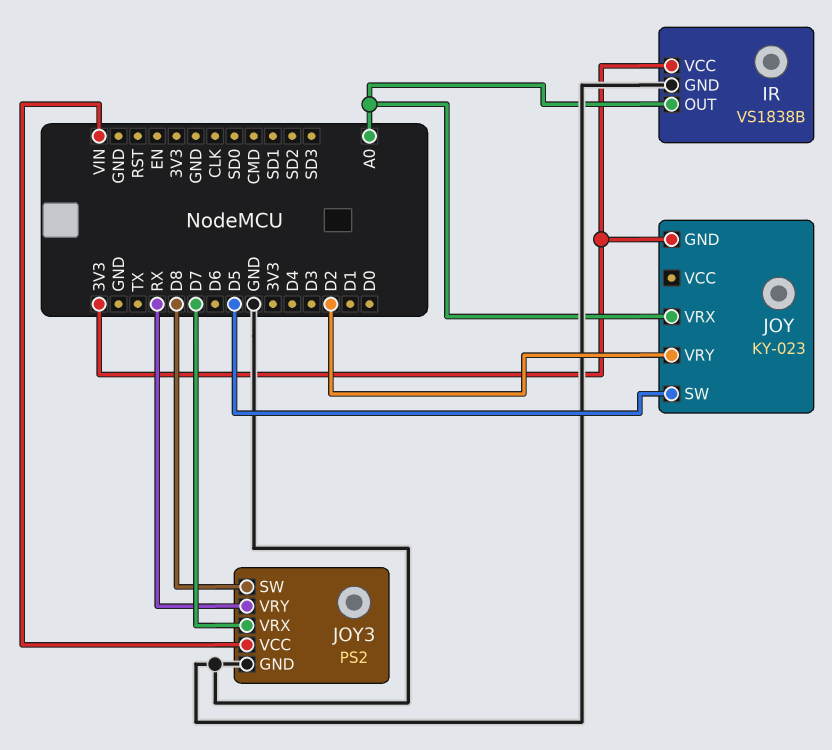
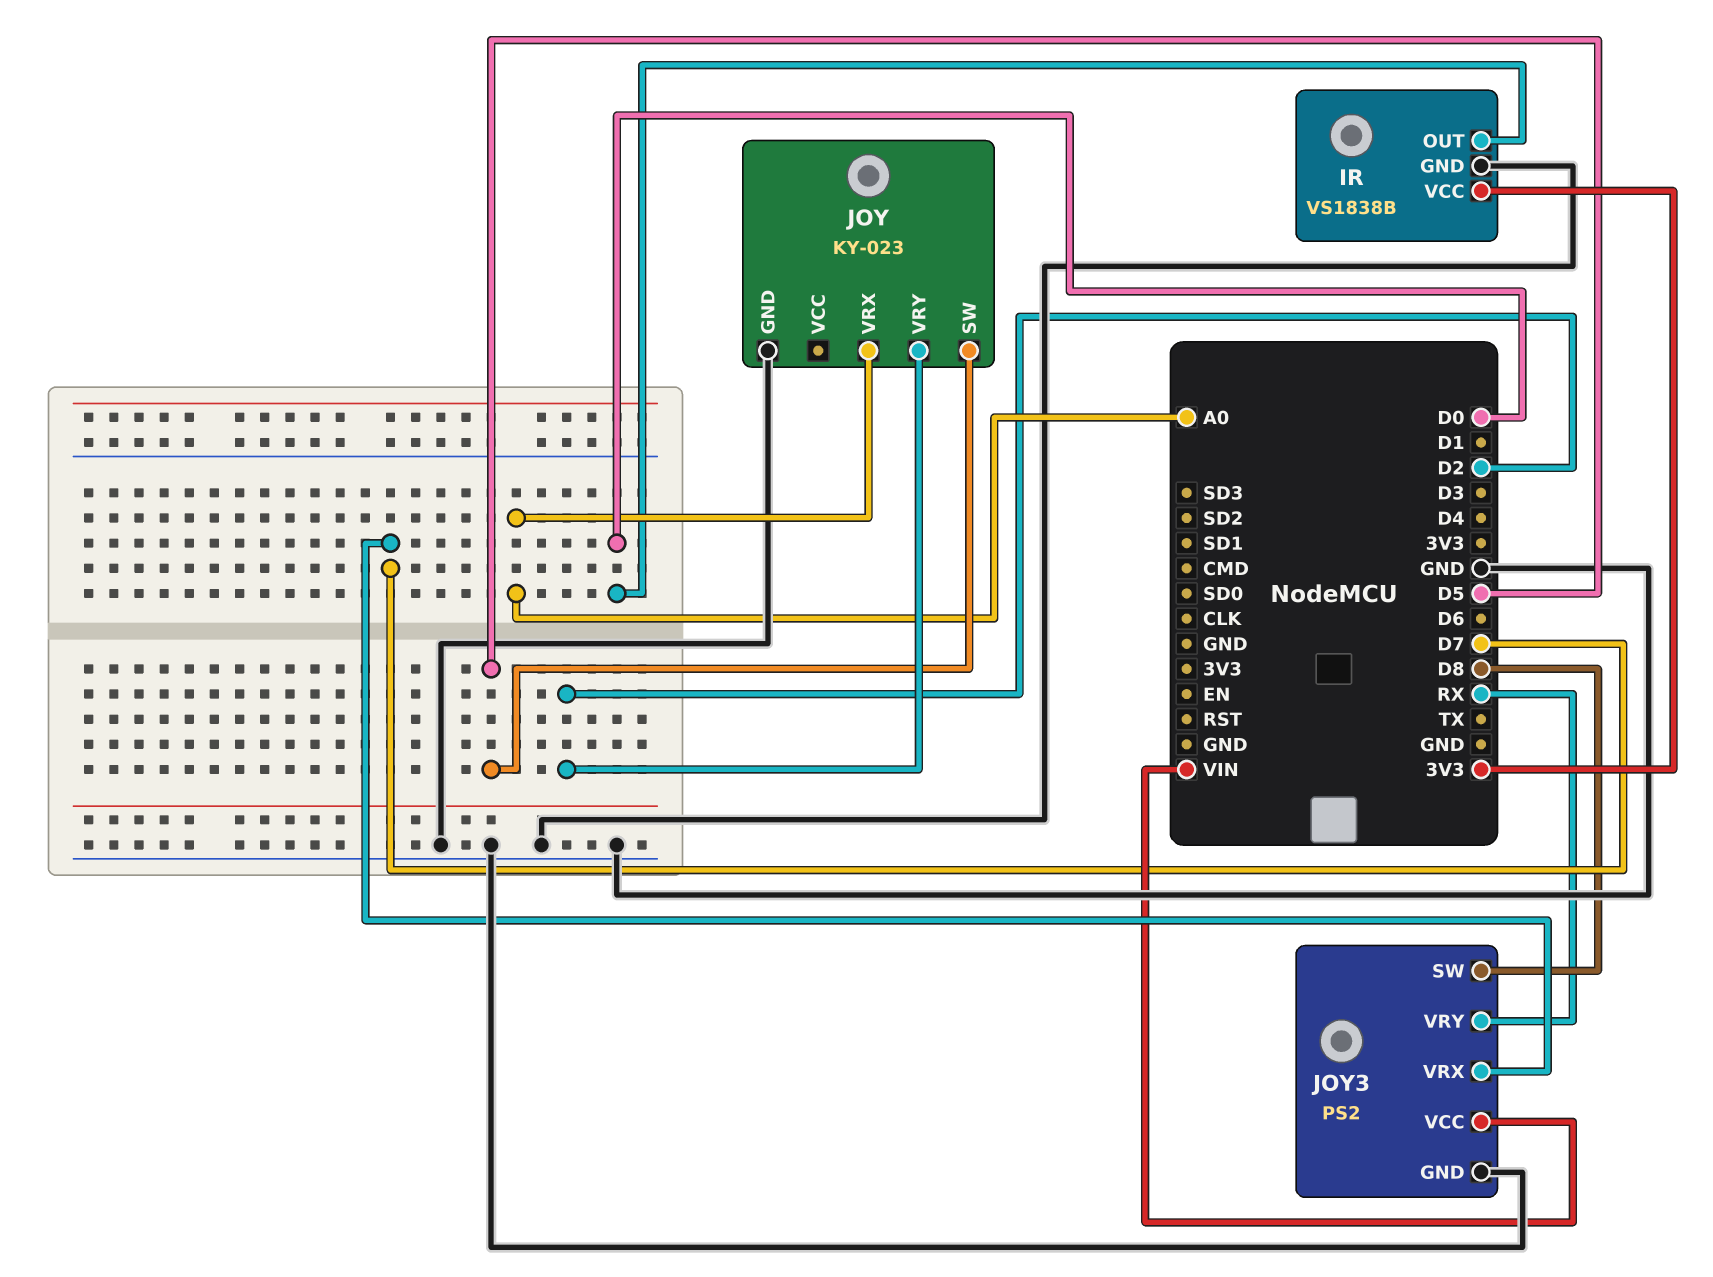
IR pin OUT: A0 -> D0
JOY pin GND: 3V3 -> GND

